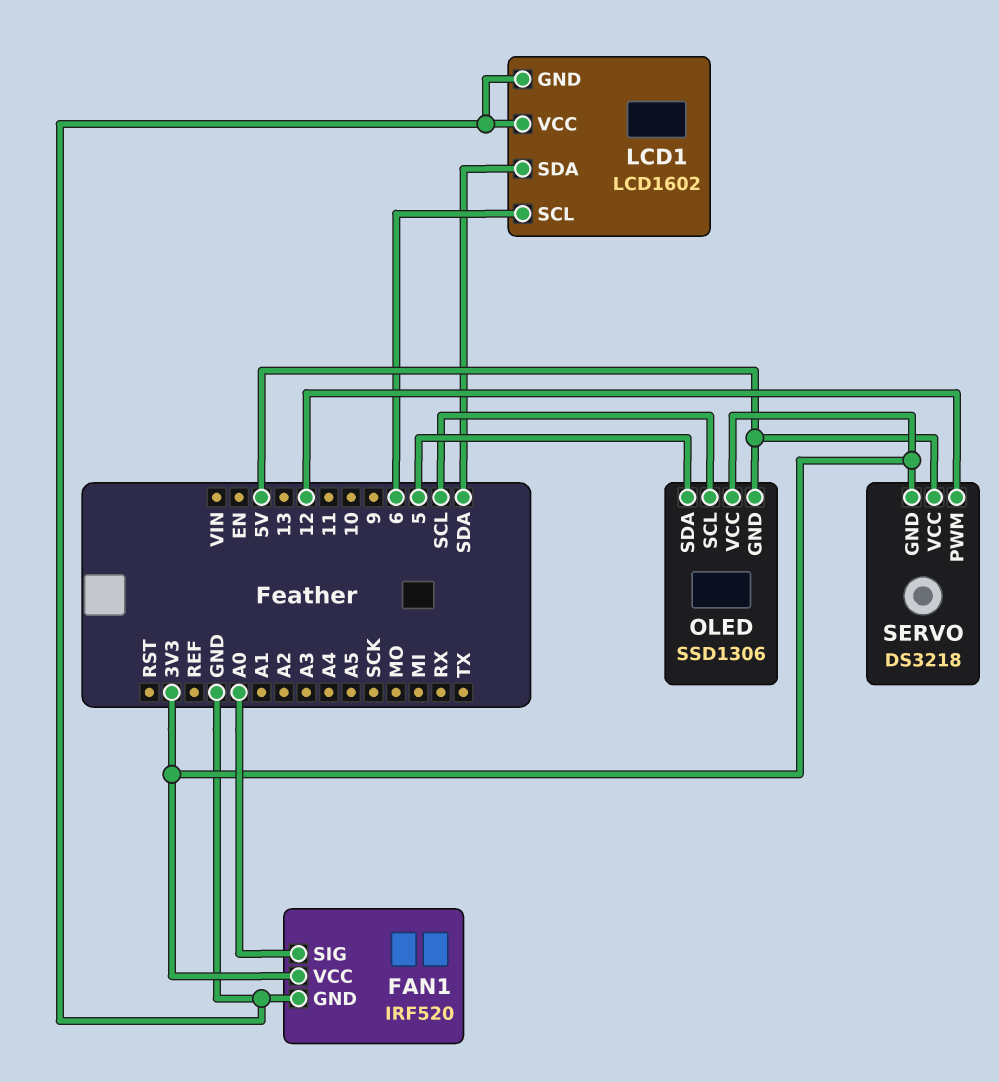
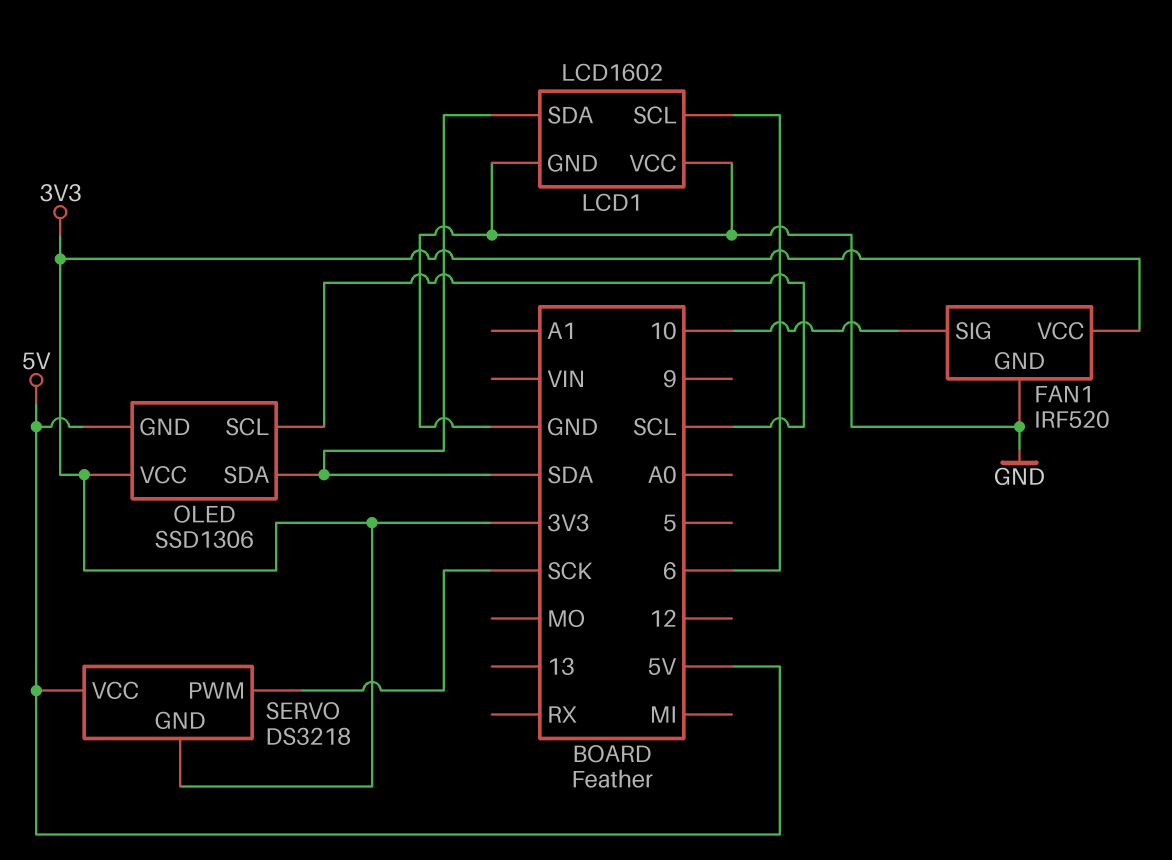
FAN1 pin SIG: A0 -> 10
OLED pin SDA: 5 -> SDA
SERVO pin PWM: 12 -> SCK

